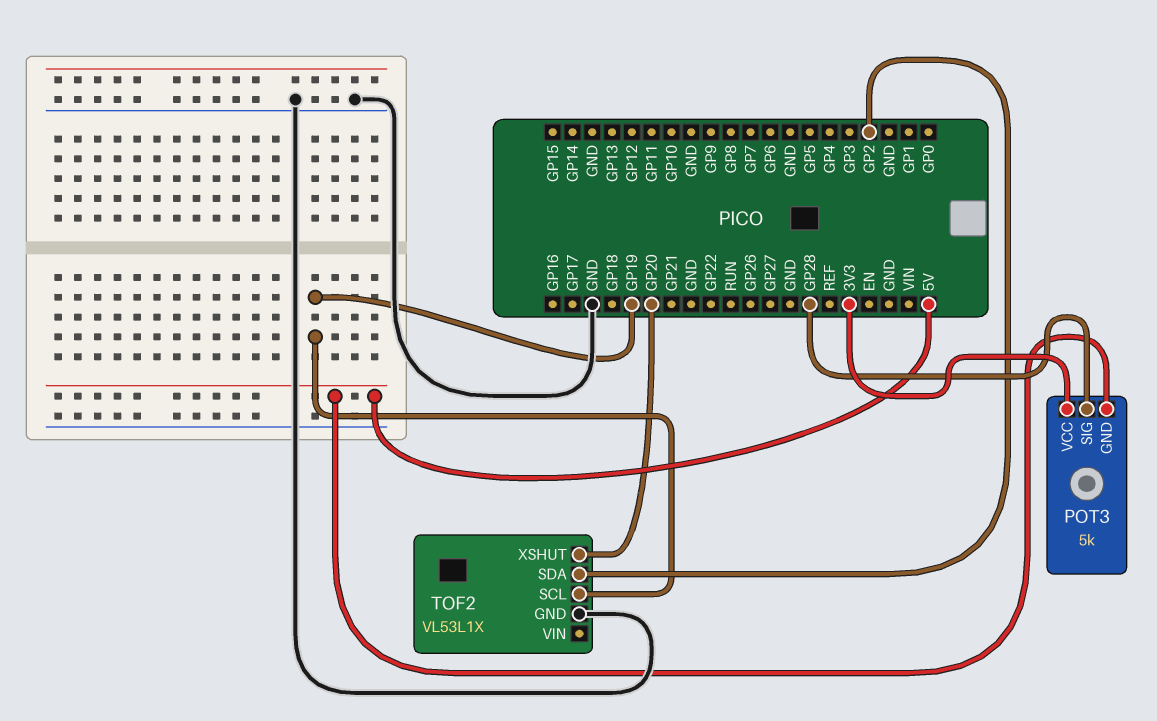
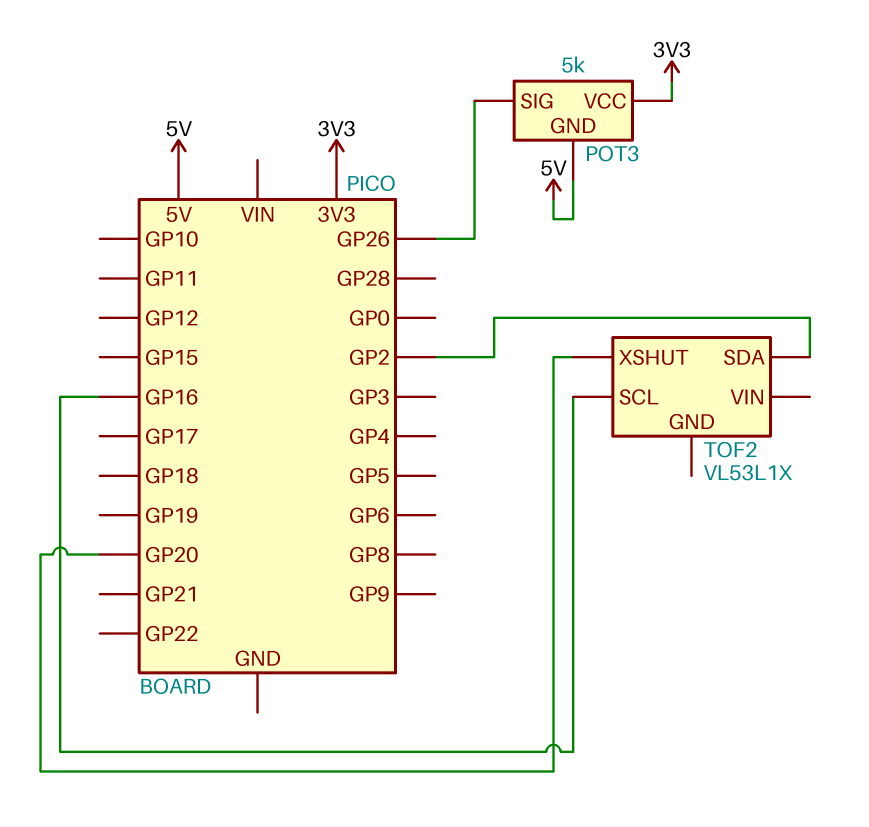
POT3 pin SIG: GP28 -> GP26
TOF2 pin GND: GND -> none
TOF2 pin SCL: GP19 -> GP16

